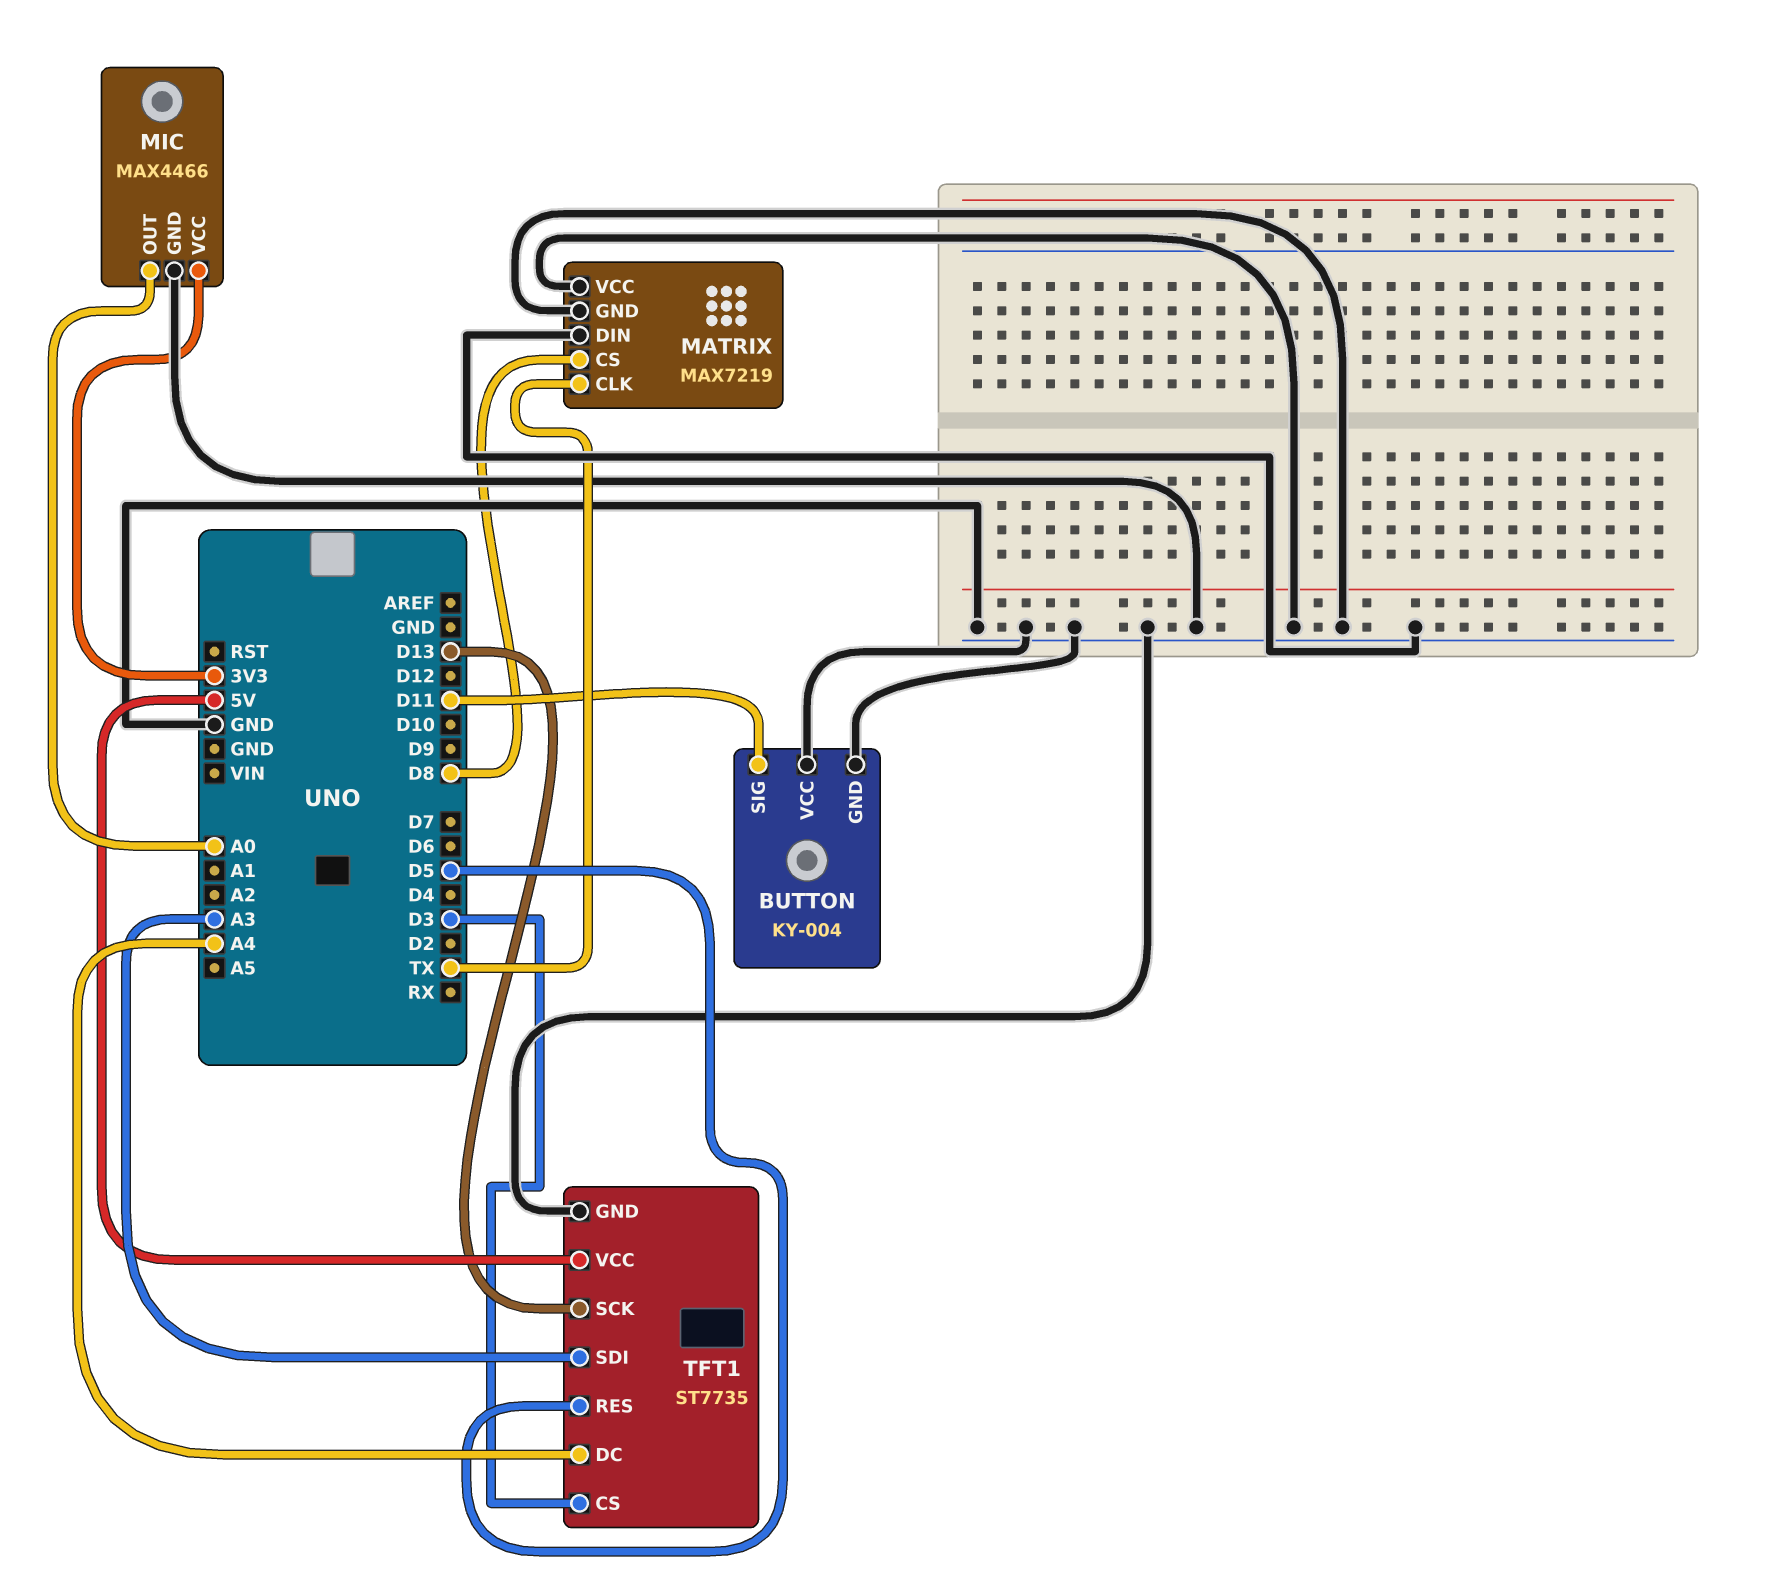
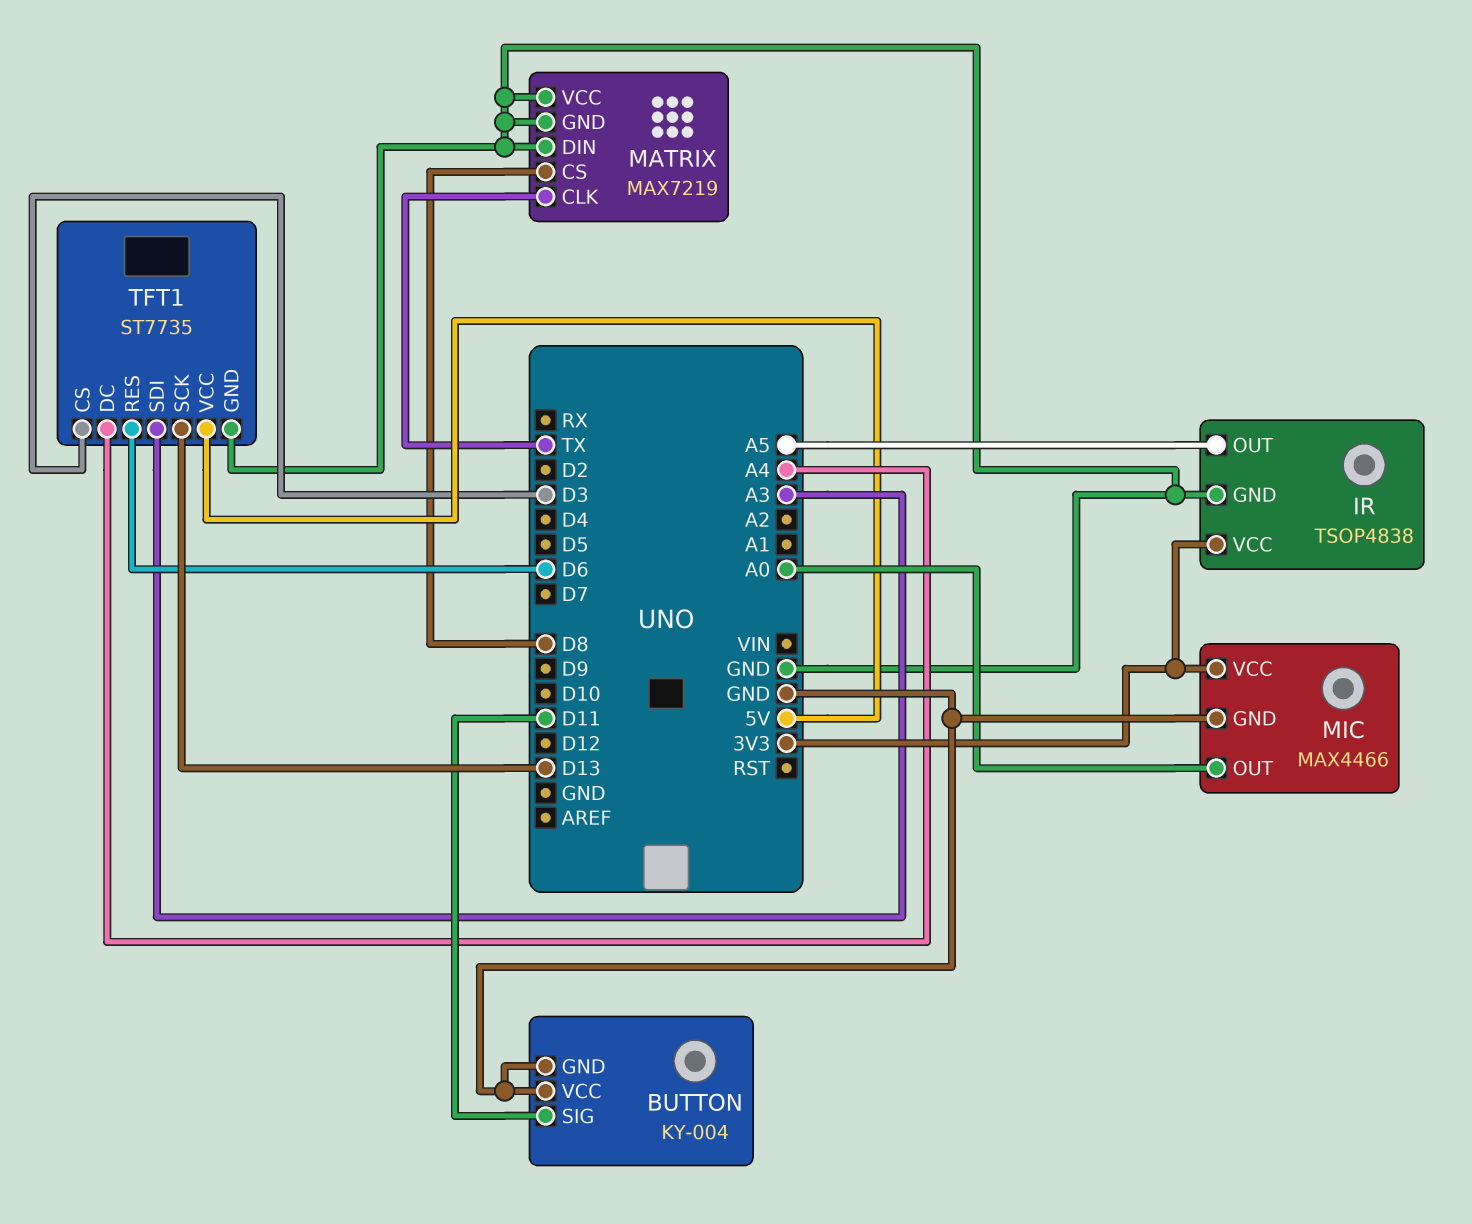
IR: none -> TSOP4838
IR pin GND: none -> GND
IR pin OUT: none -> A5
IR pin VCC: none -> 3V3
TFT1 pin RES: D5 -> D6

